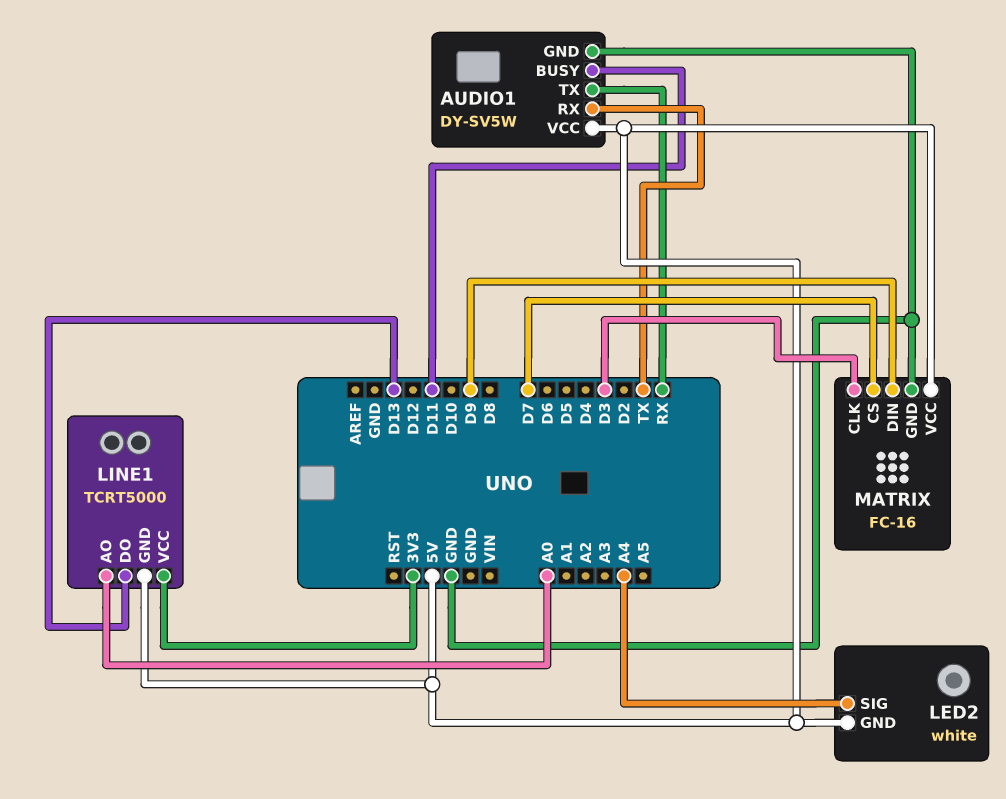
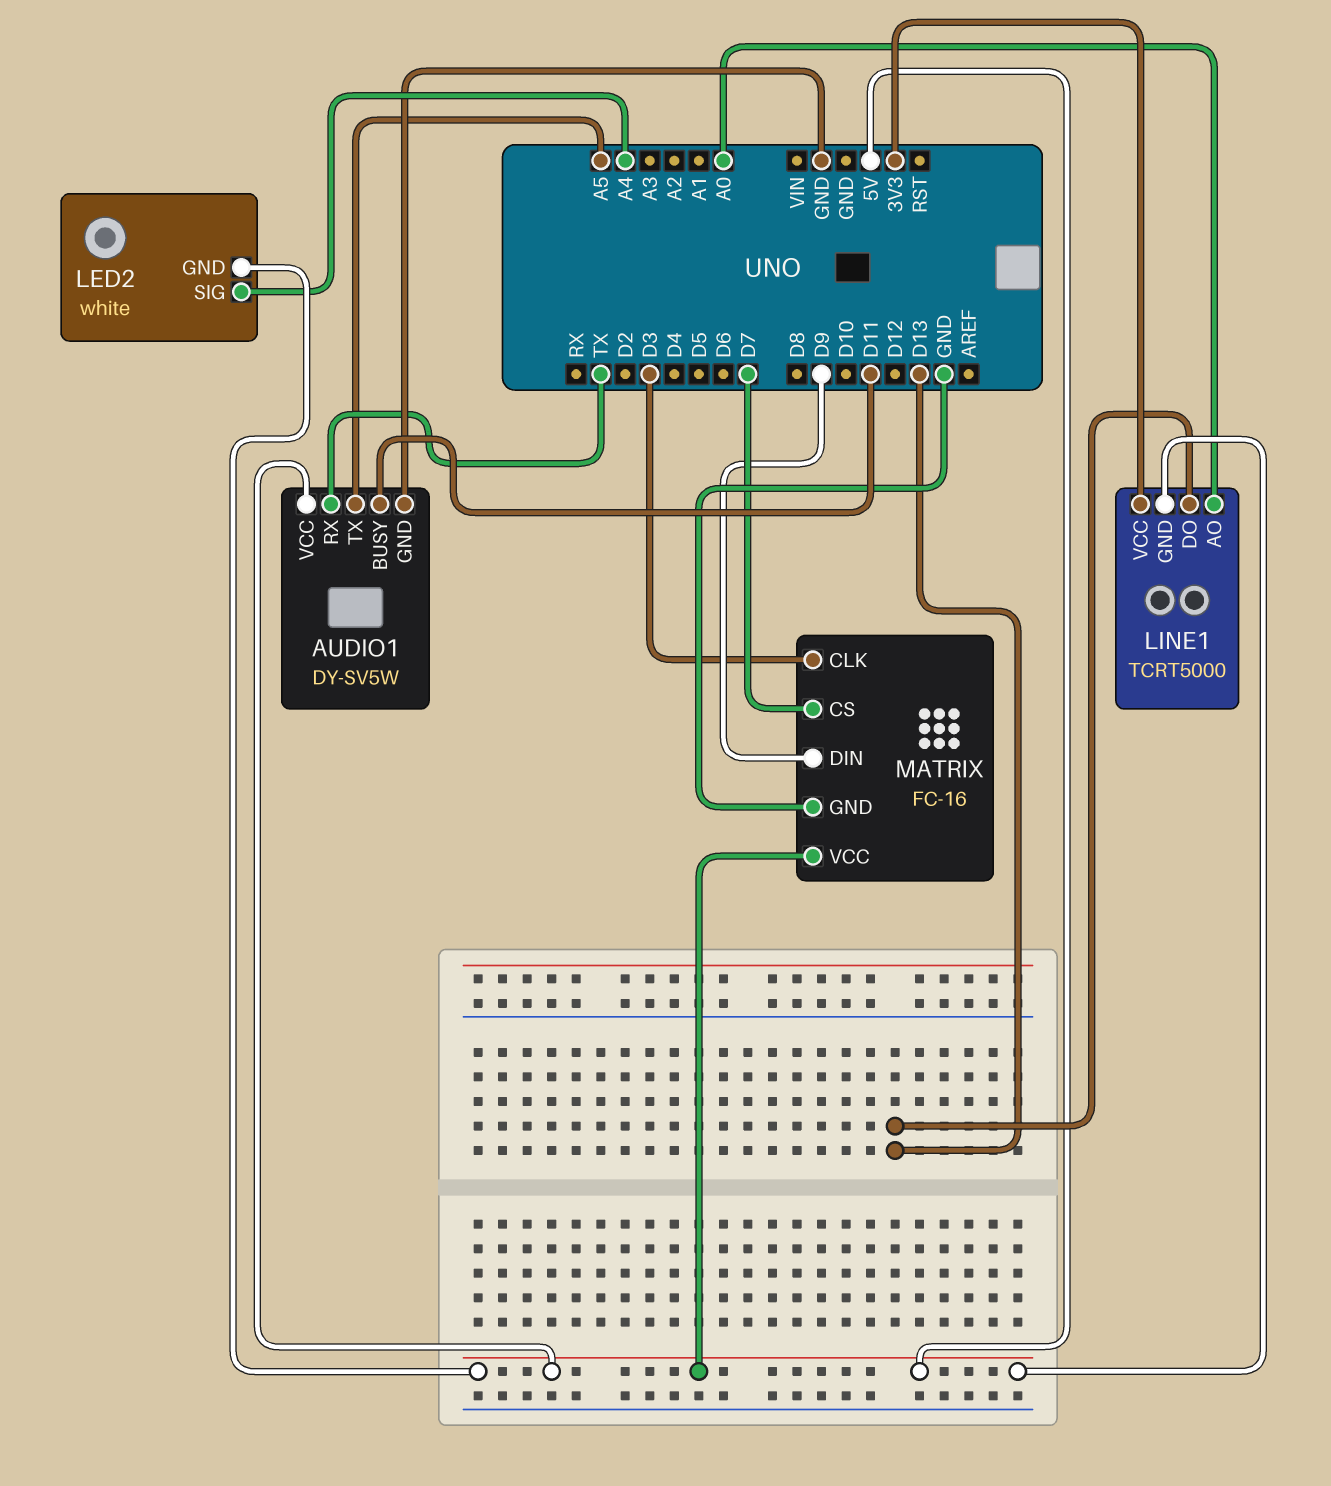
AUDIO1 pin TX: RX -> A5

